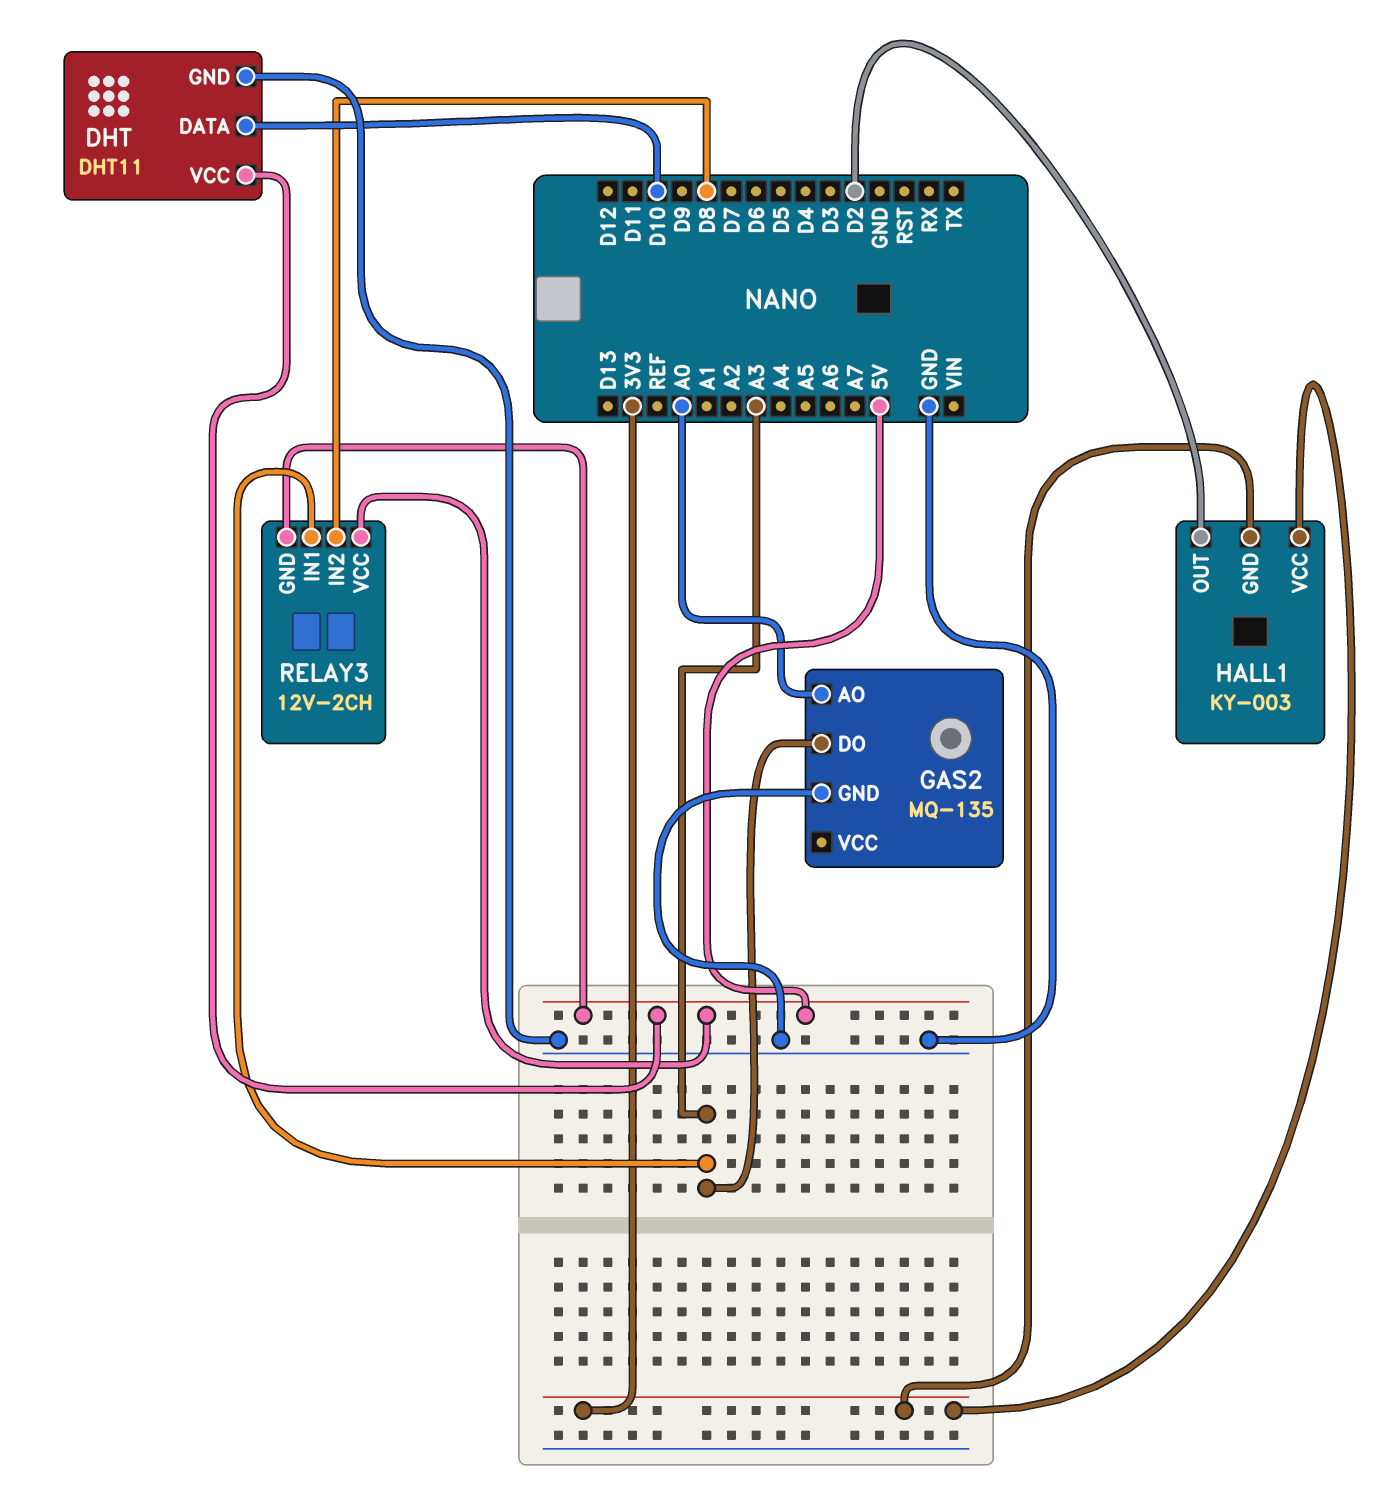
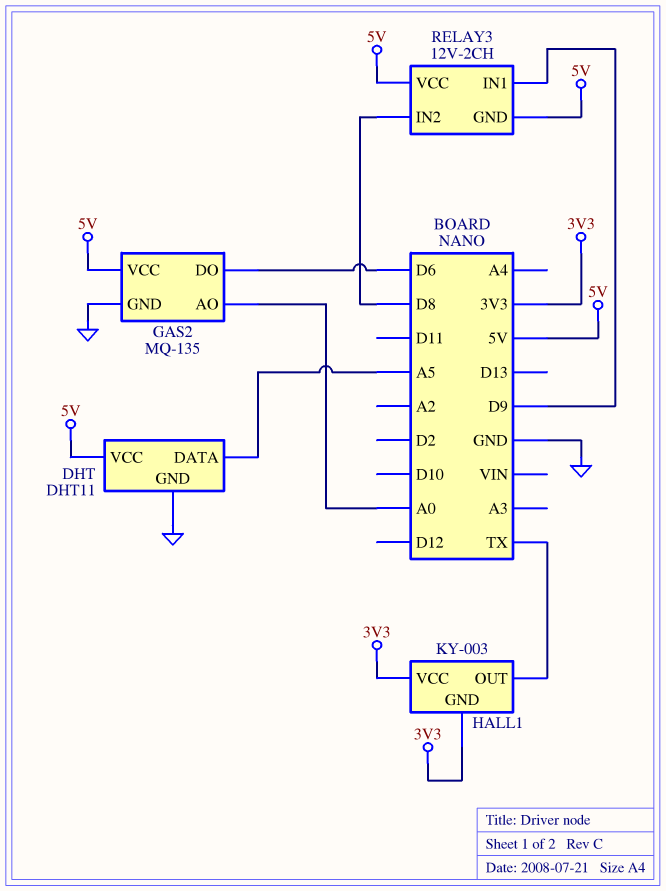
DHT pin DATA: D10 -> A5
GAS2 pin DO: A3 -> D6
GAS2 pin VCC: none -> 5V
HALL1 pin OUT: D2 -> TX
RELAY3 pin IN1: A3 -> D9

